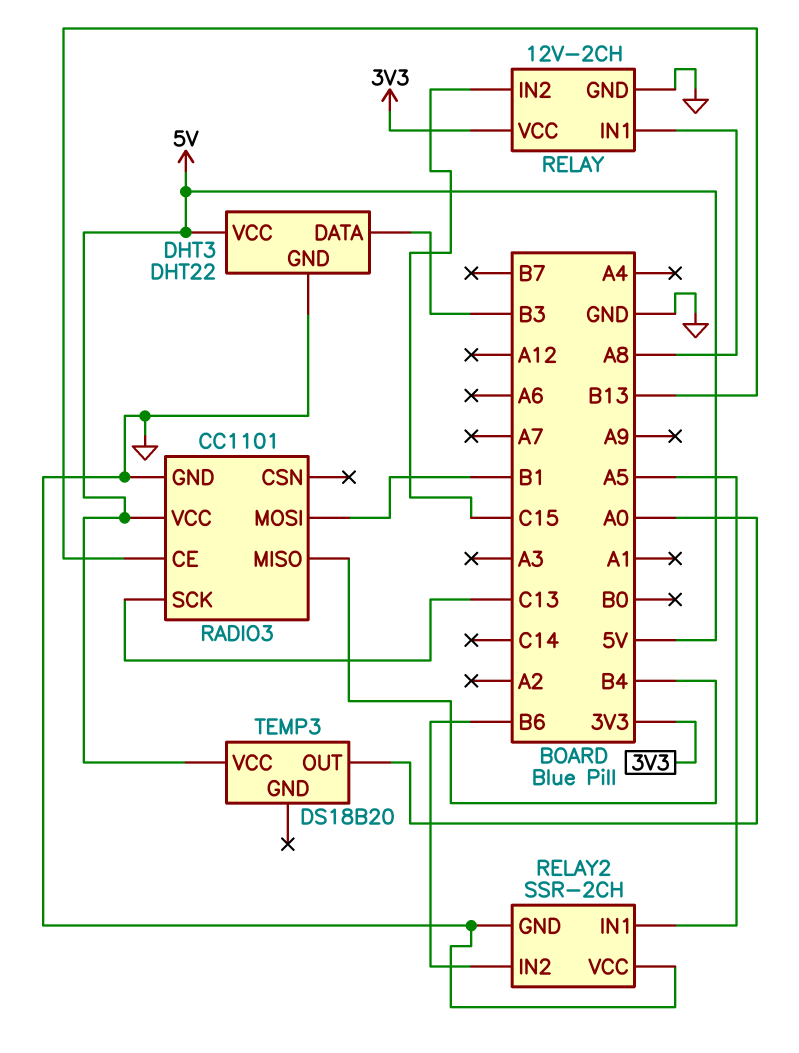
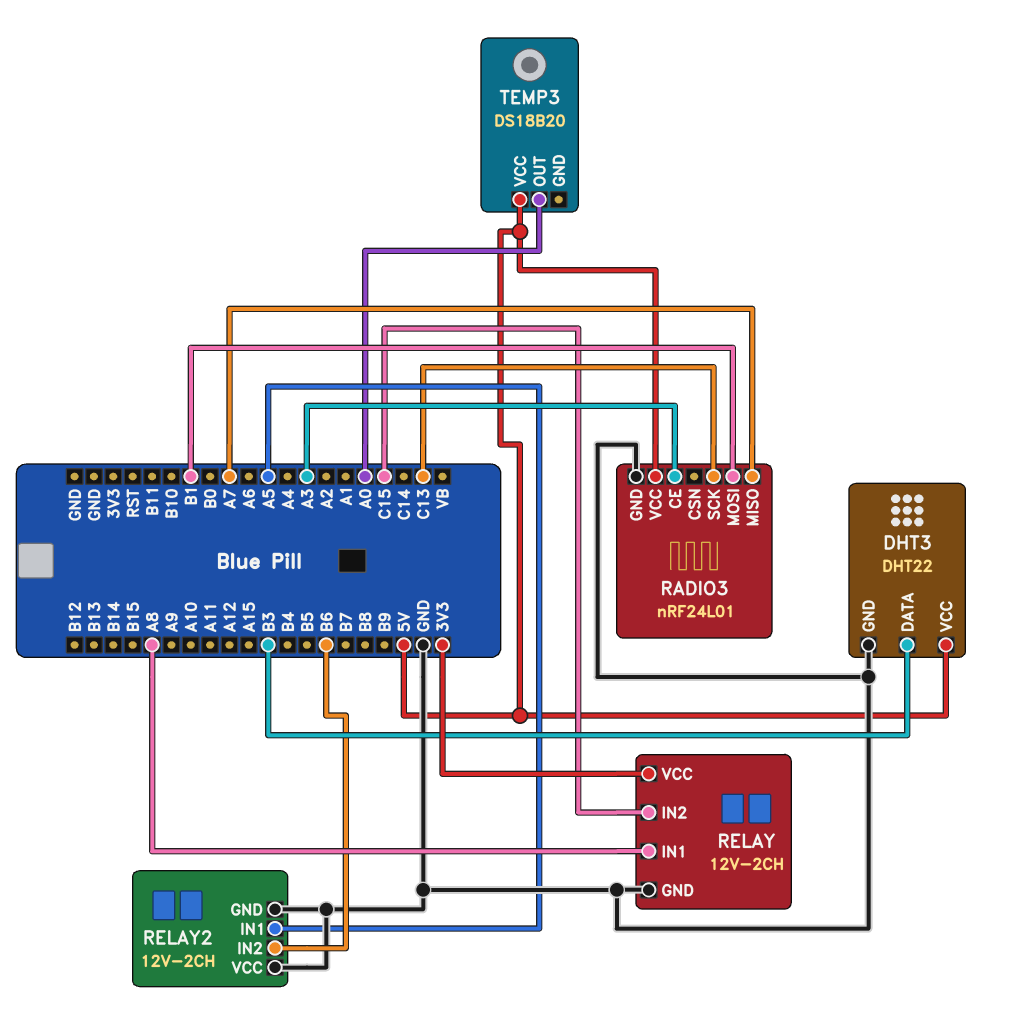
RADIO3: CC1101 -> nRF24L01
RADIO3 pin CE: B13 -> A3
RADIO3 pin MISO: B4 -> A7
RELAY2: SSR-2CH -> 12V-2CH

